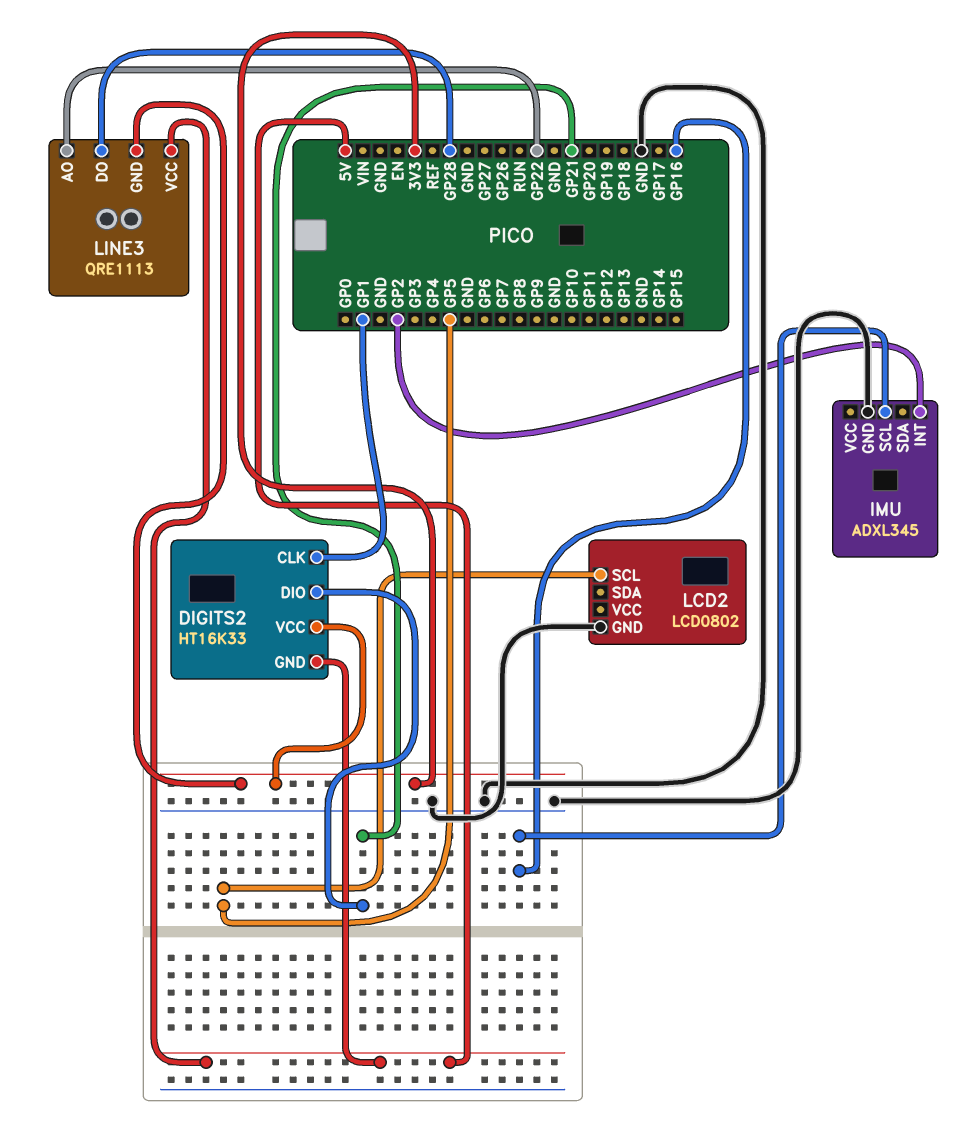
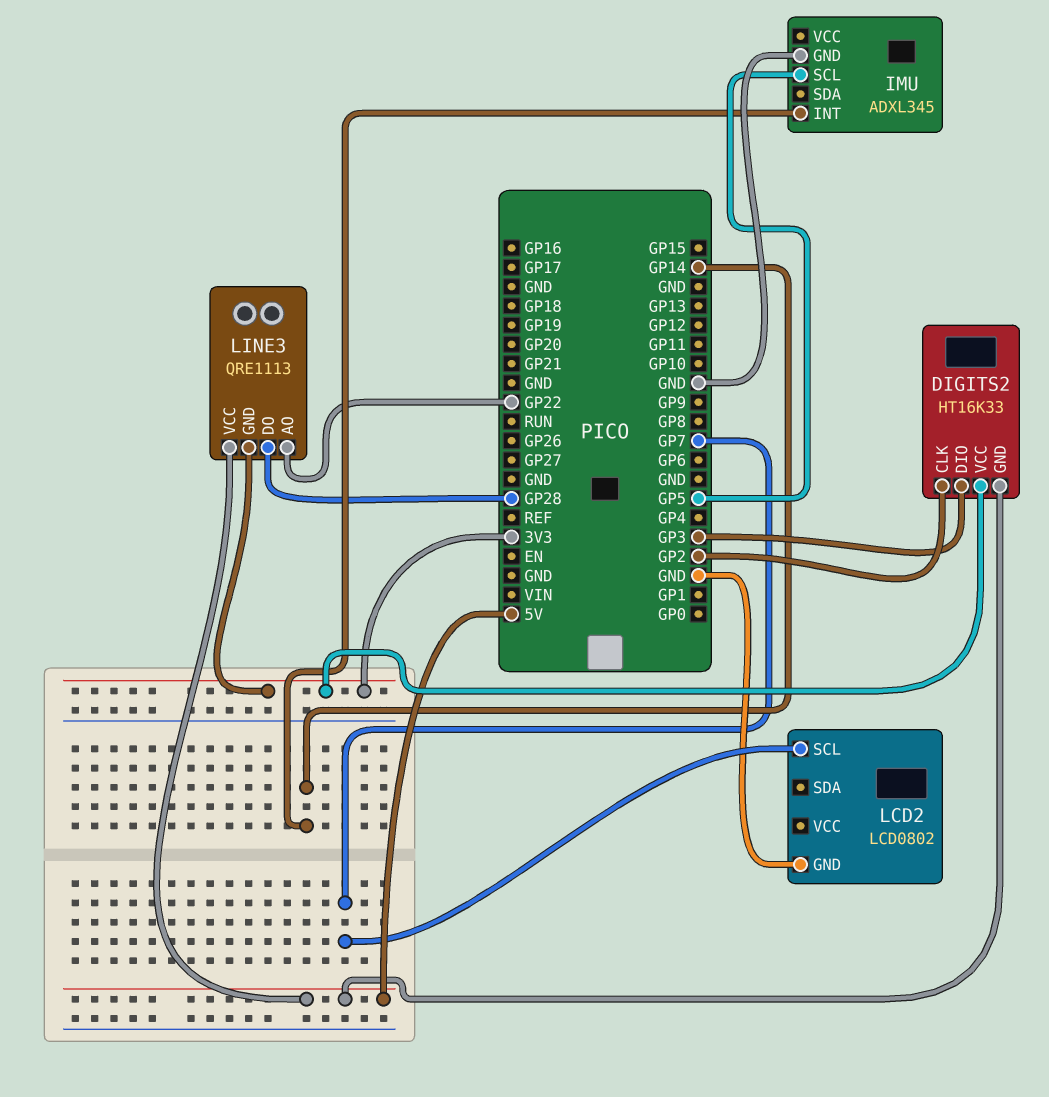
DIGITS2 pin CLK: GP1 -> GP2
DIGITS2 pin DIO: GP21 -> GP3
IMU pin INT: GP2 -> GP14
IMU pin SCL: GP16 -> GP5
LCD2 pin SCL: GP5 -> GP7

